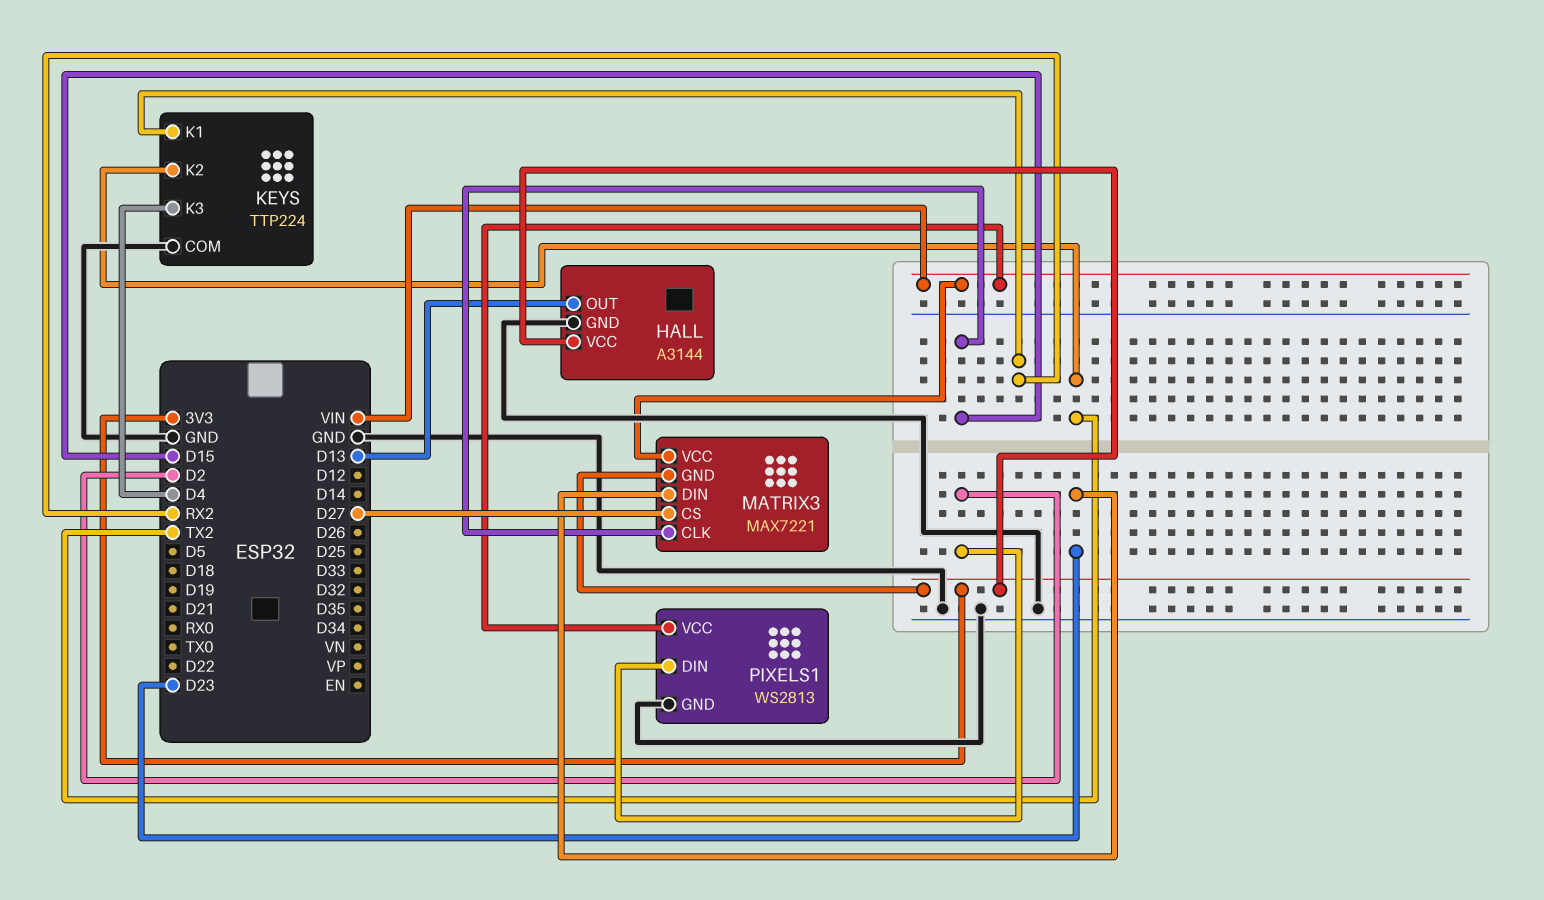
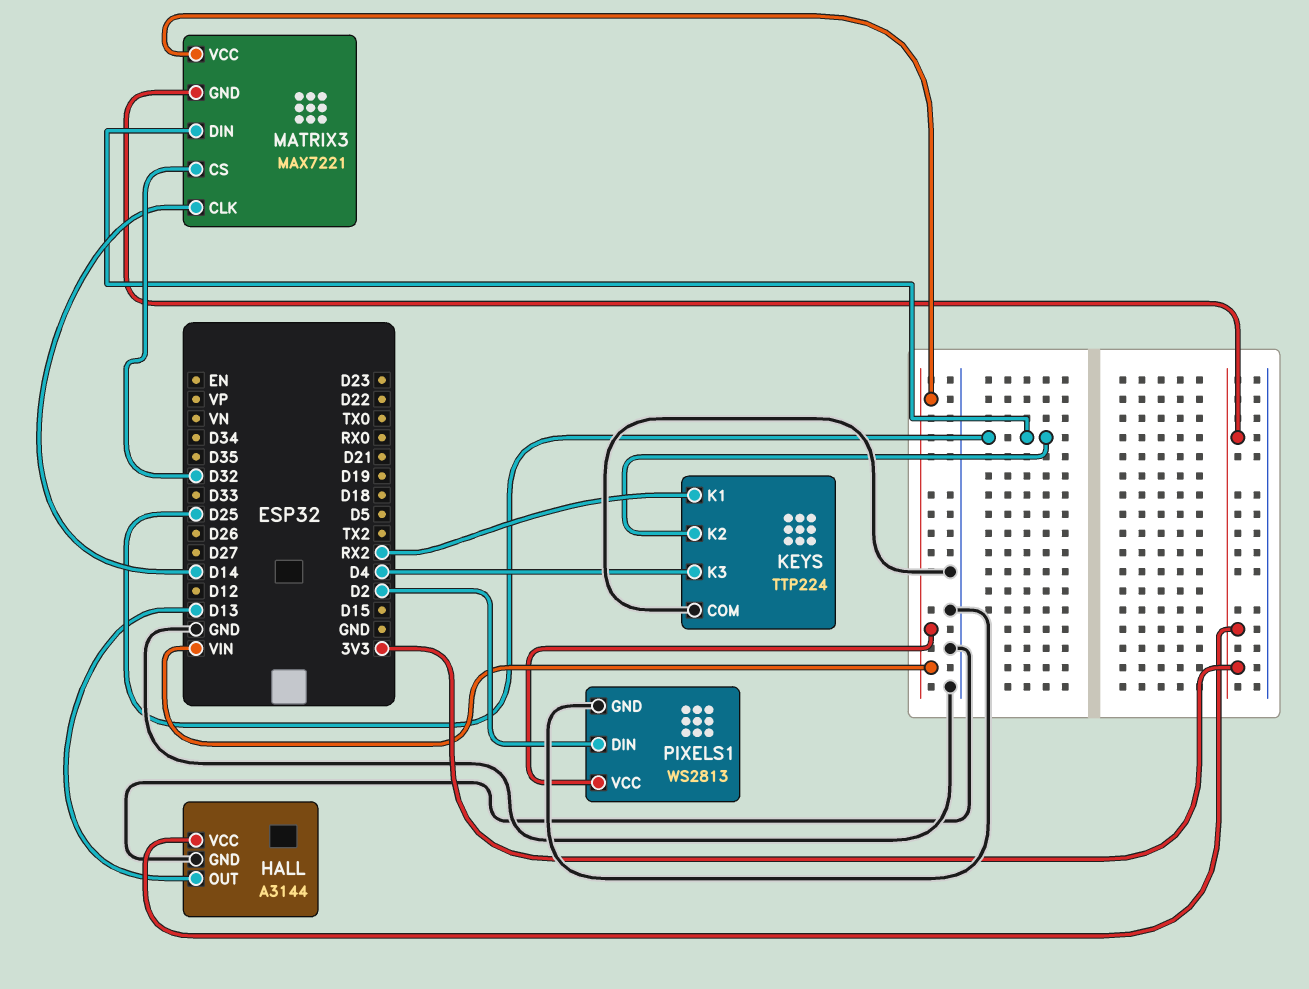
KEYS pin K2: TX2 -> D25
MATRIX3 pin CLK: D15 -> D14
MATRIX3 pin CS: D27 -> D32
MATRIX3 pin DIN: D23 -> D25

